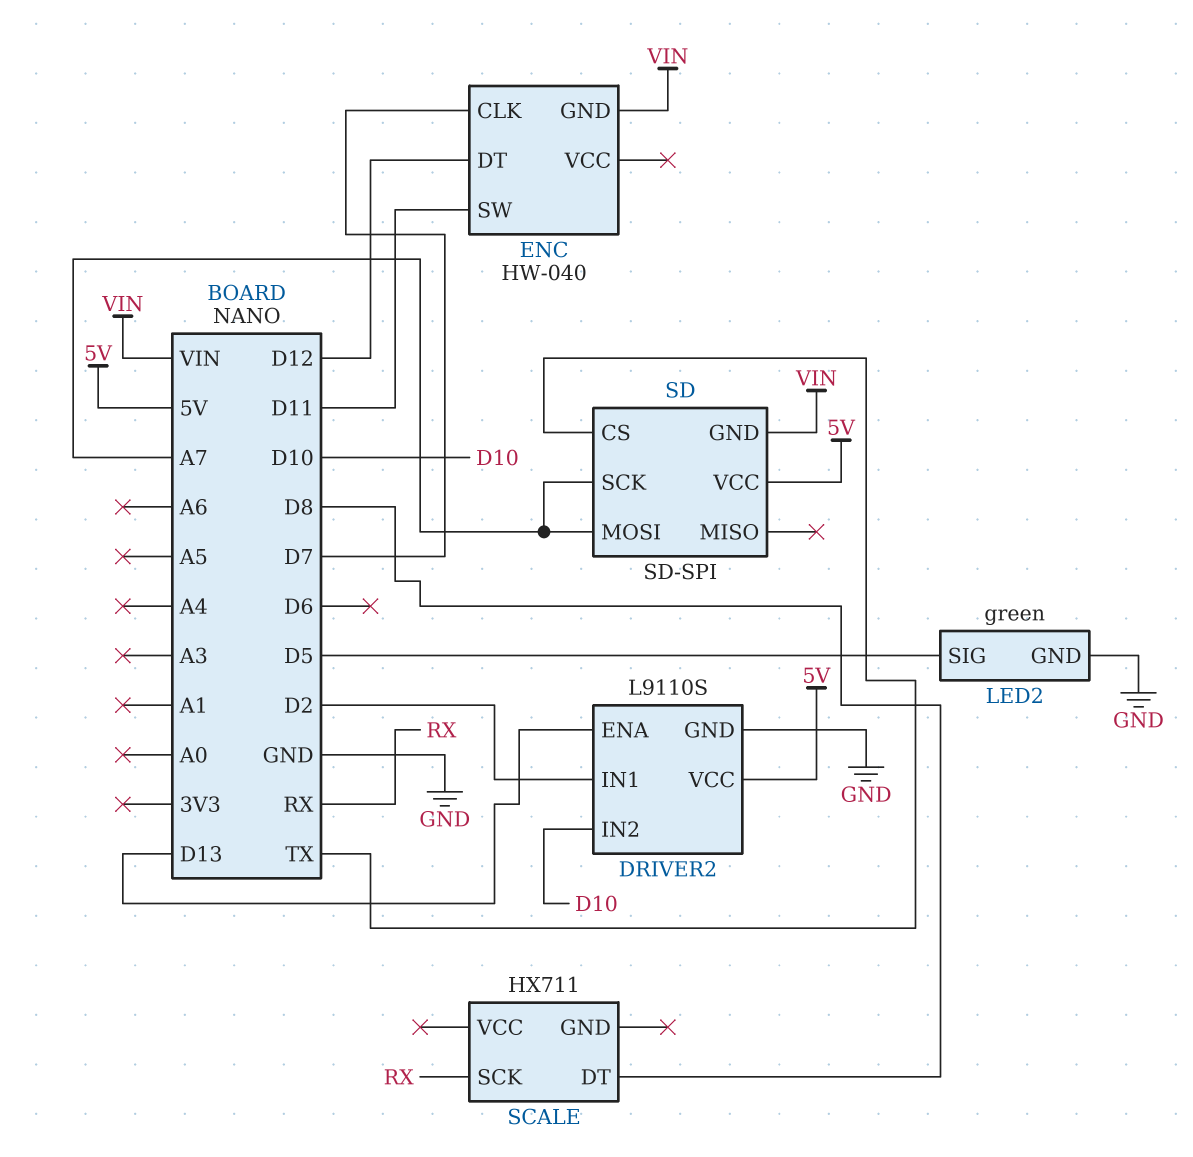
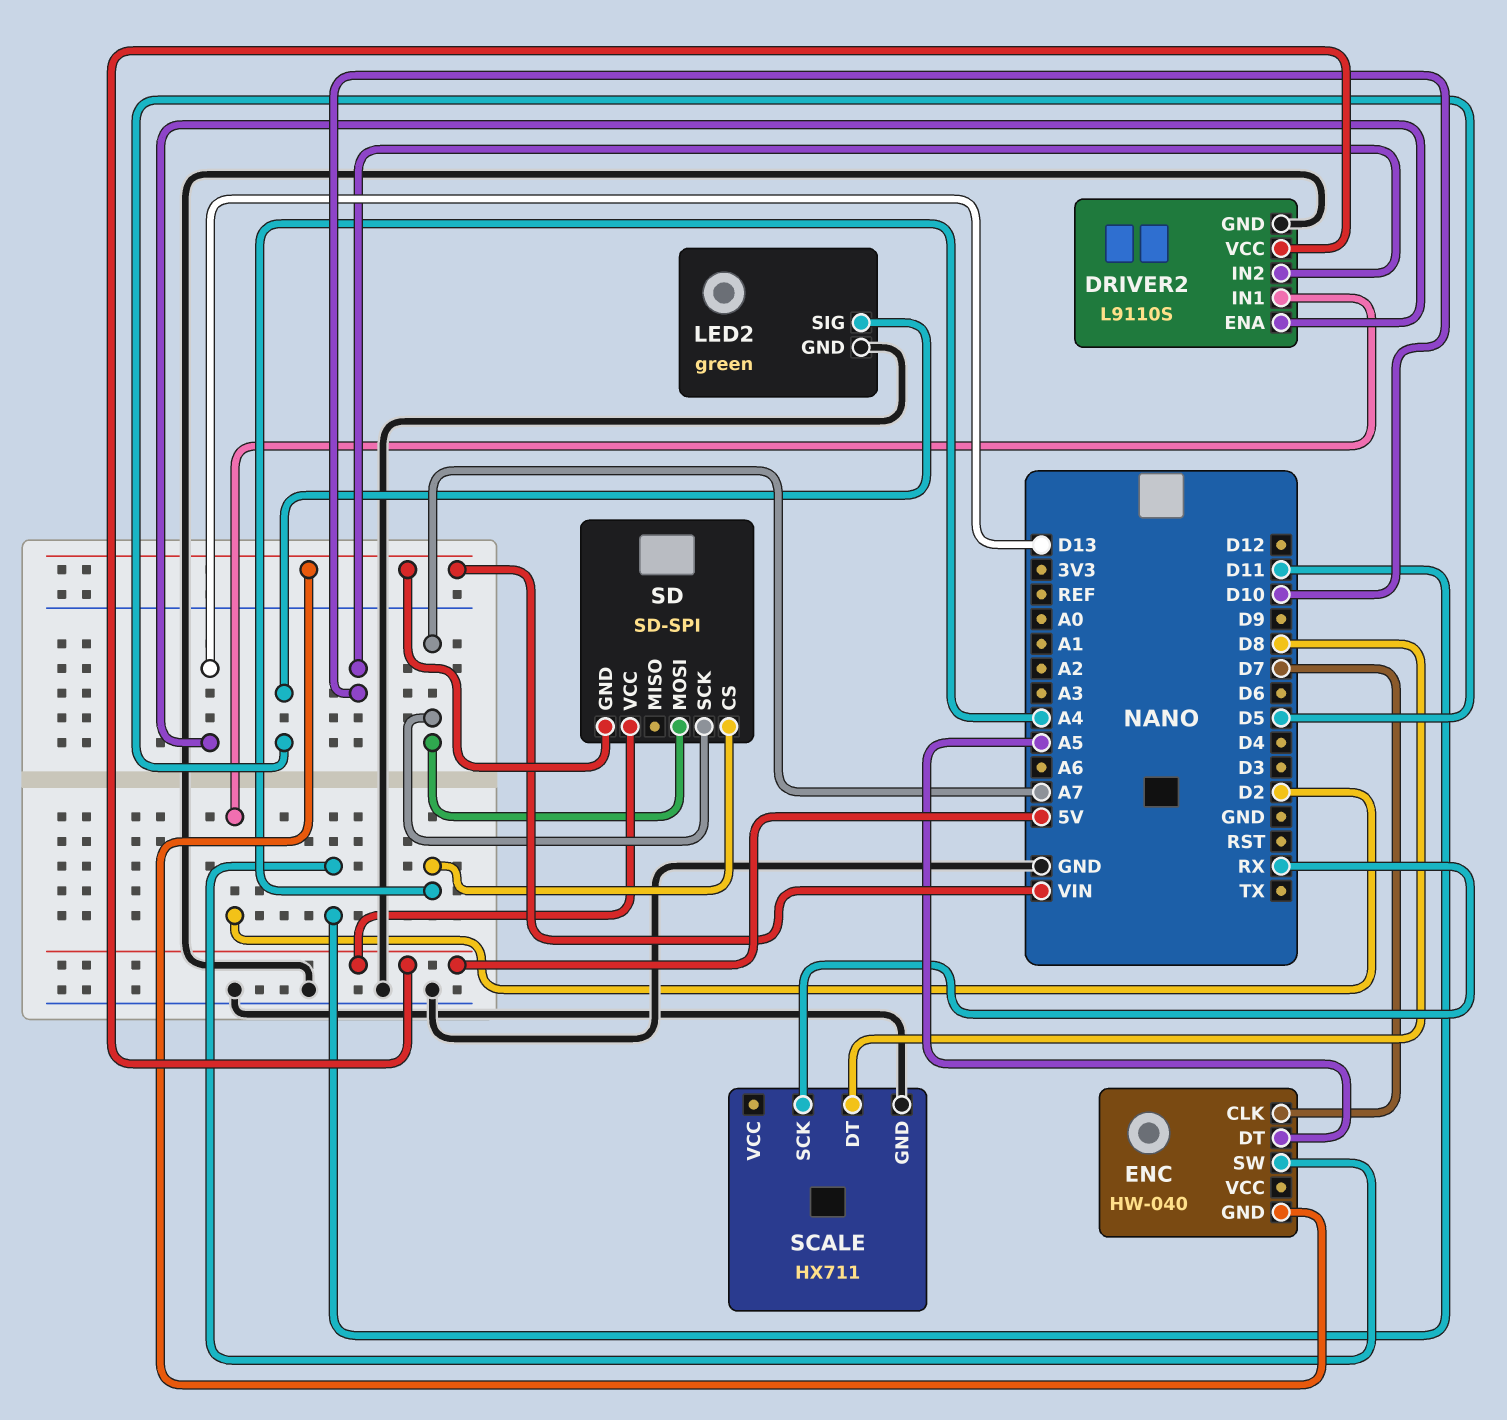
ENC pin DT: D12 -> A5
SCALE pin GND: none -> GND
SD pin CS: TX -> A4

